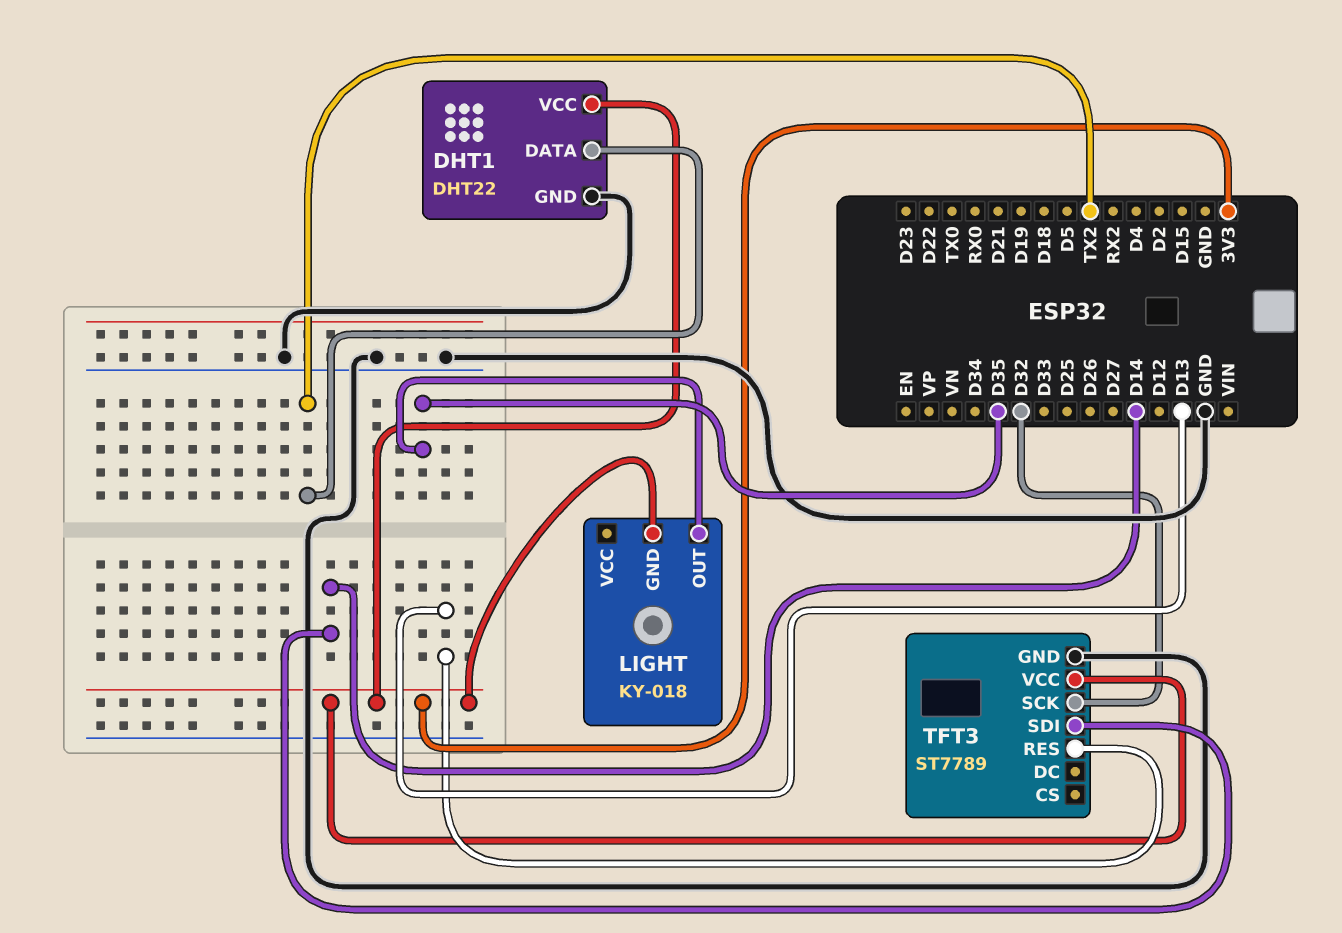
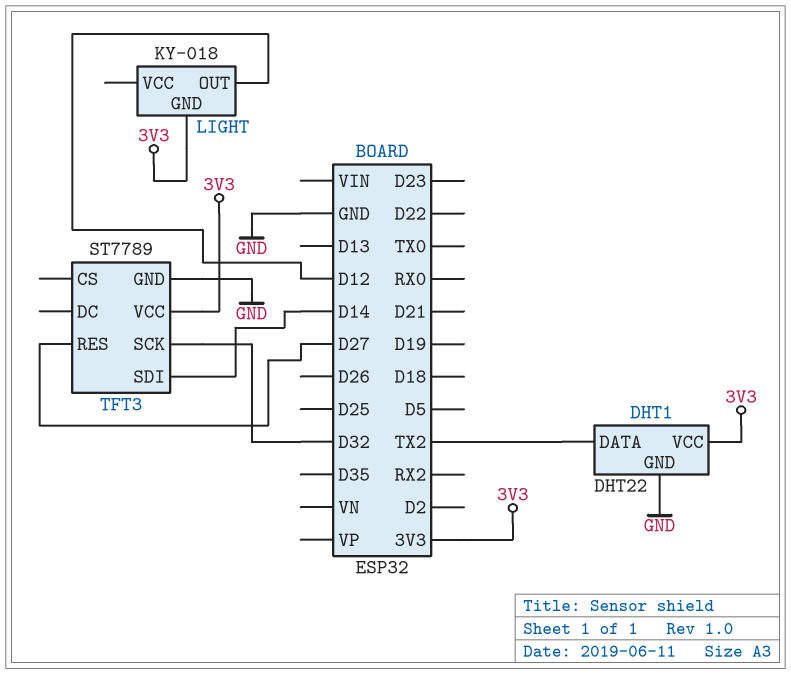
LIGHT pin OUT: D35 -> D12
TFT3 pin RES: D13 -> D27

